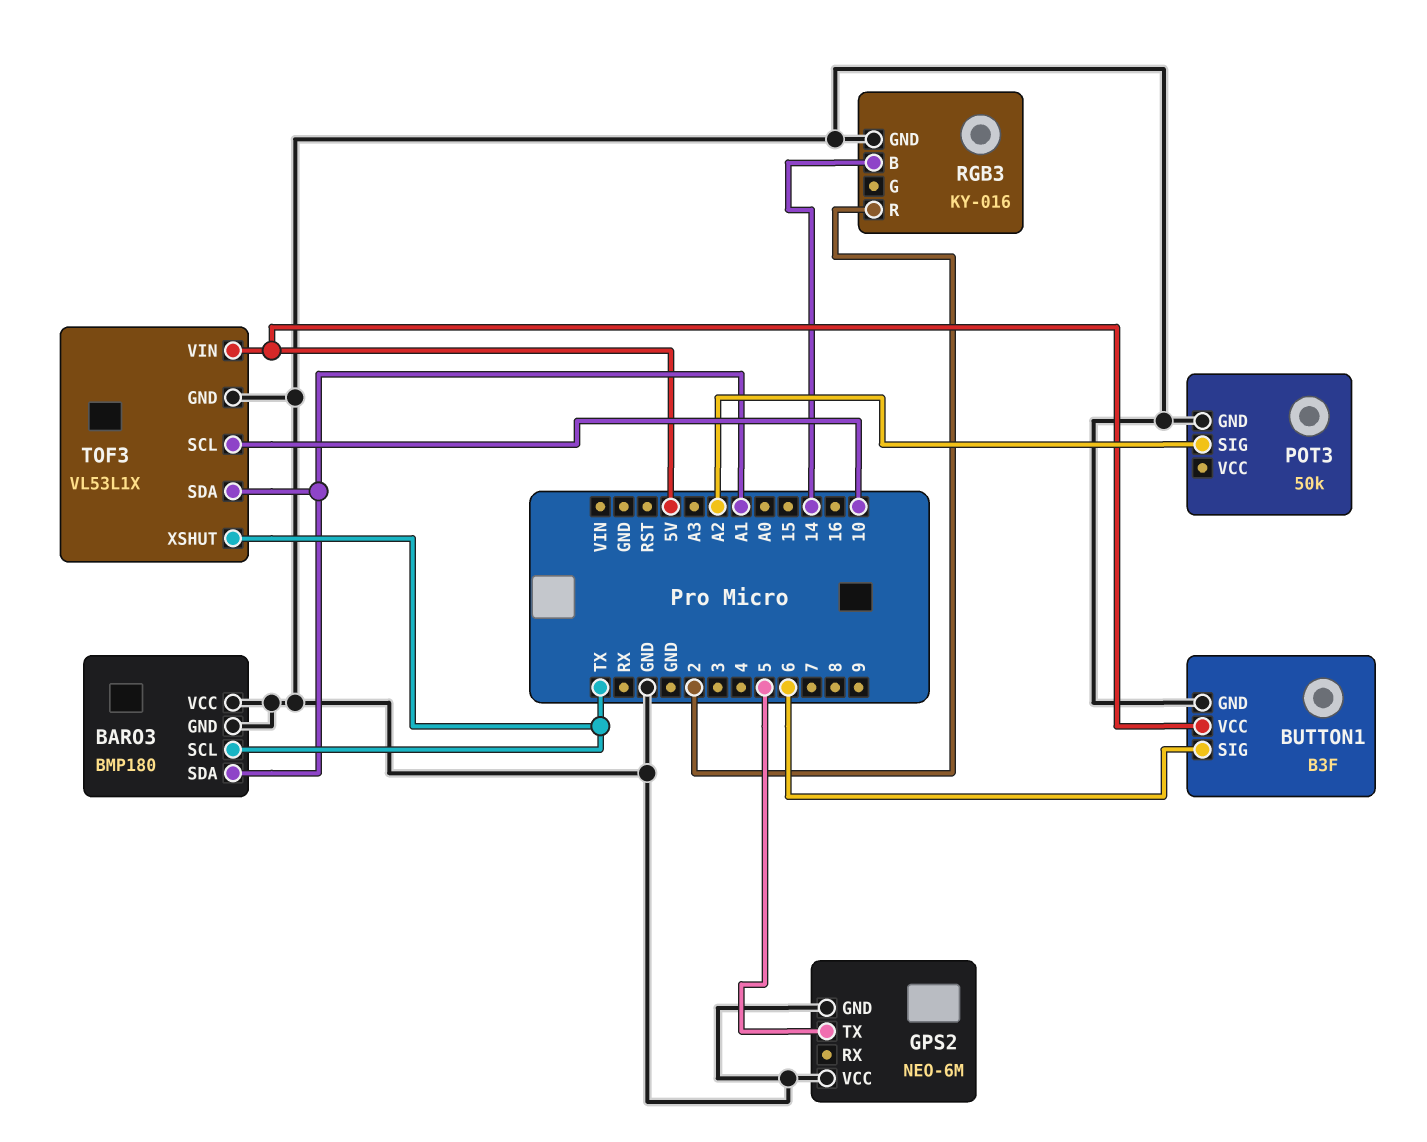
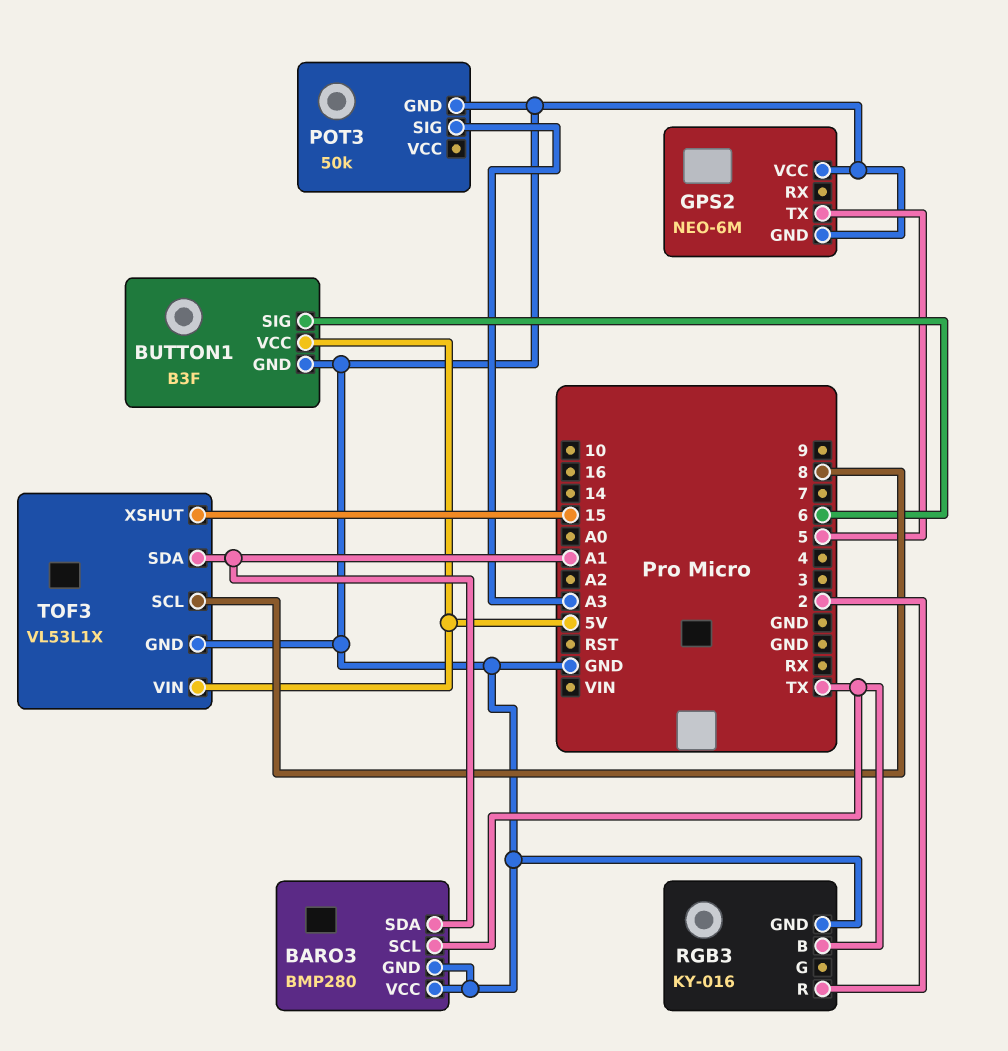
BARO3: BMP180 -> BMP280
POT3 pin SIG: A2 -> A3
RGB3 pin B: 14 -> TX
TOF3 pin SCL: 10 -> 8
TOF3 pin XSHUT: TX -> 15

